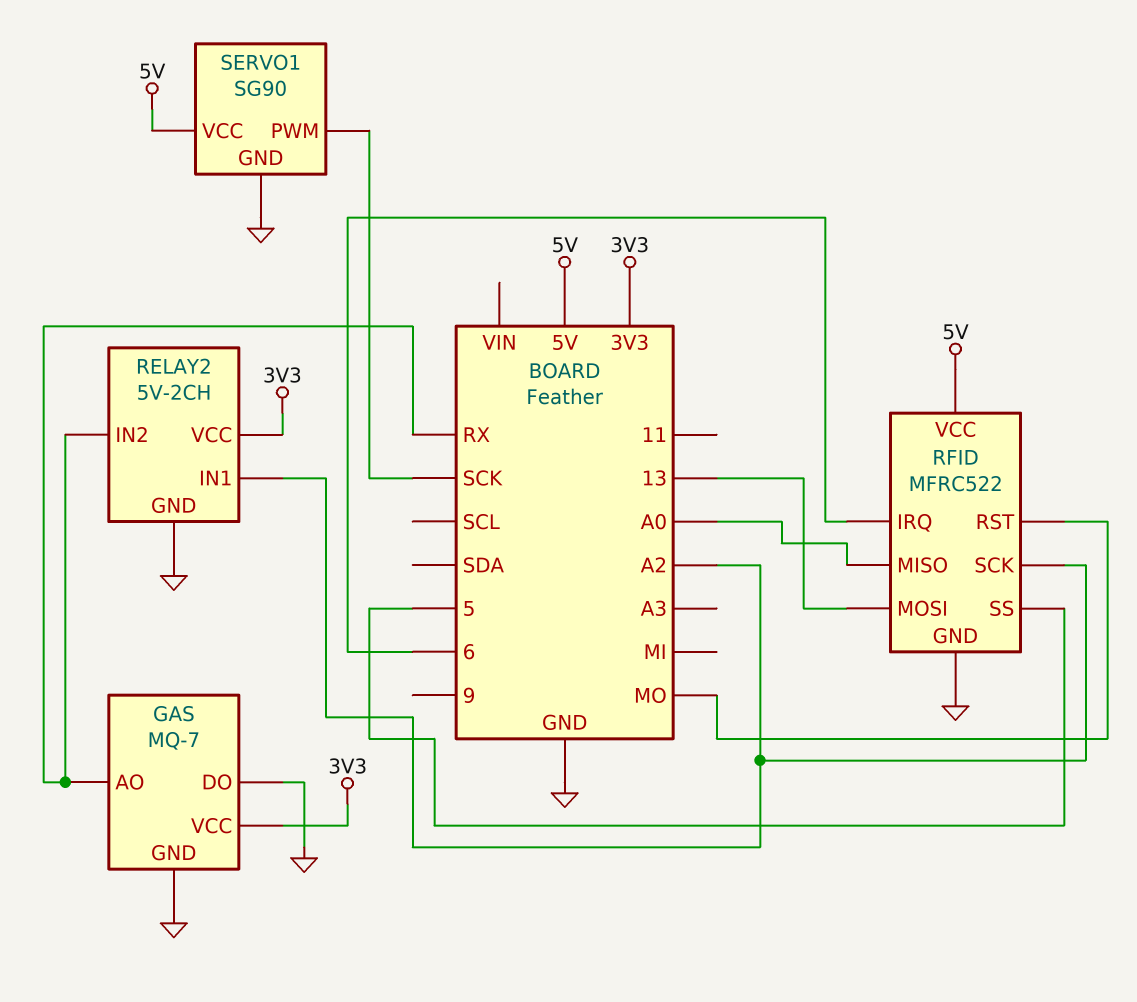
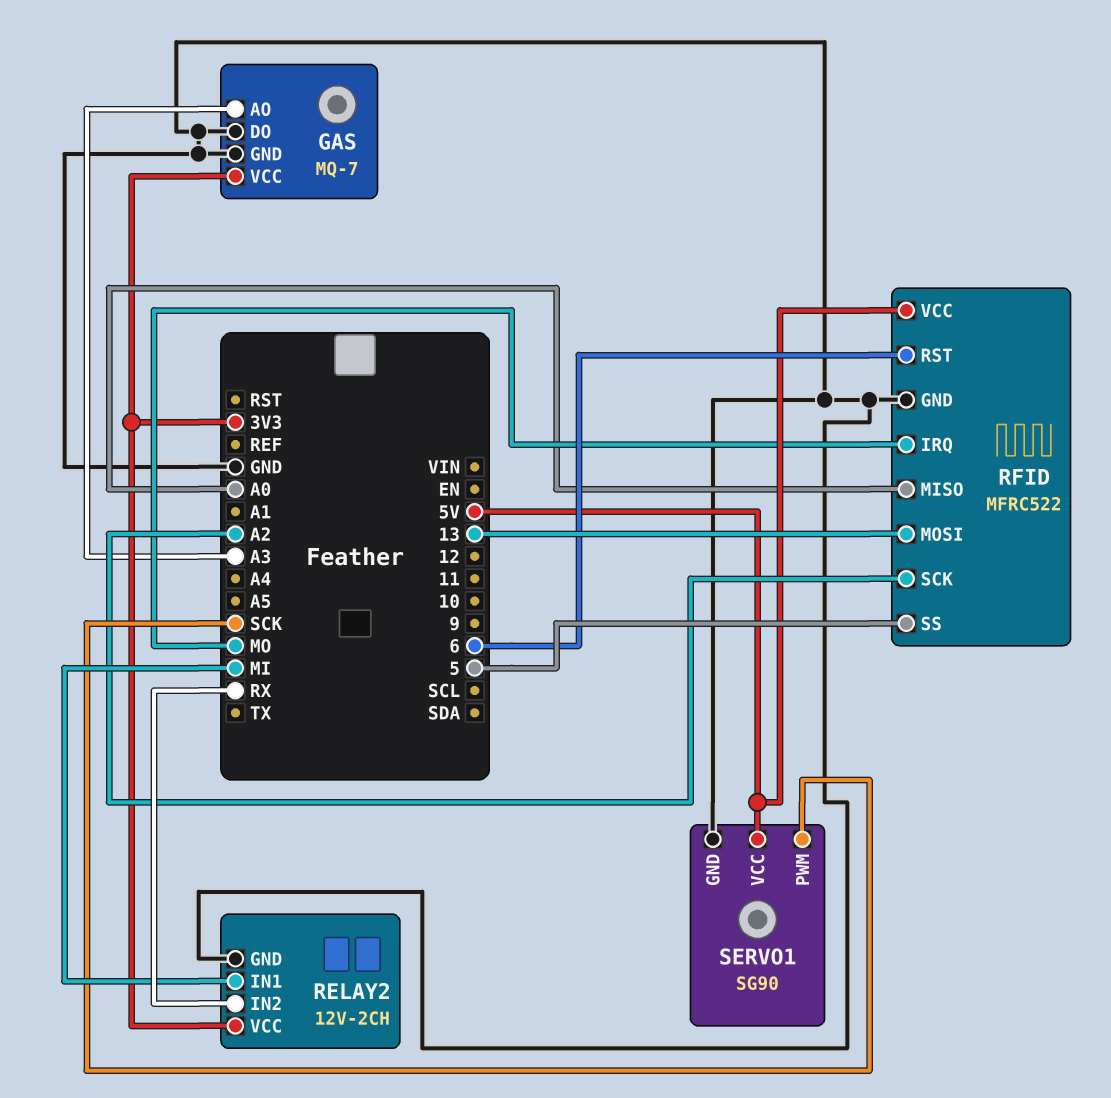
GAS pin AO: RX -> A3
RELAY2: 5V-2CH -> 12V-2CH
RELAY2 pin IN1: A2 -> MI
RFID pin IRQ: 6 -> MO
RFID pin RST: MO -> 6

